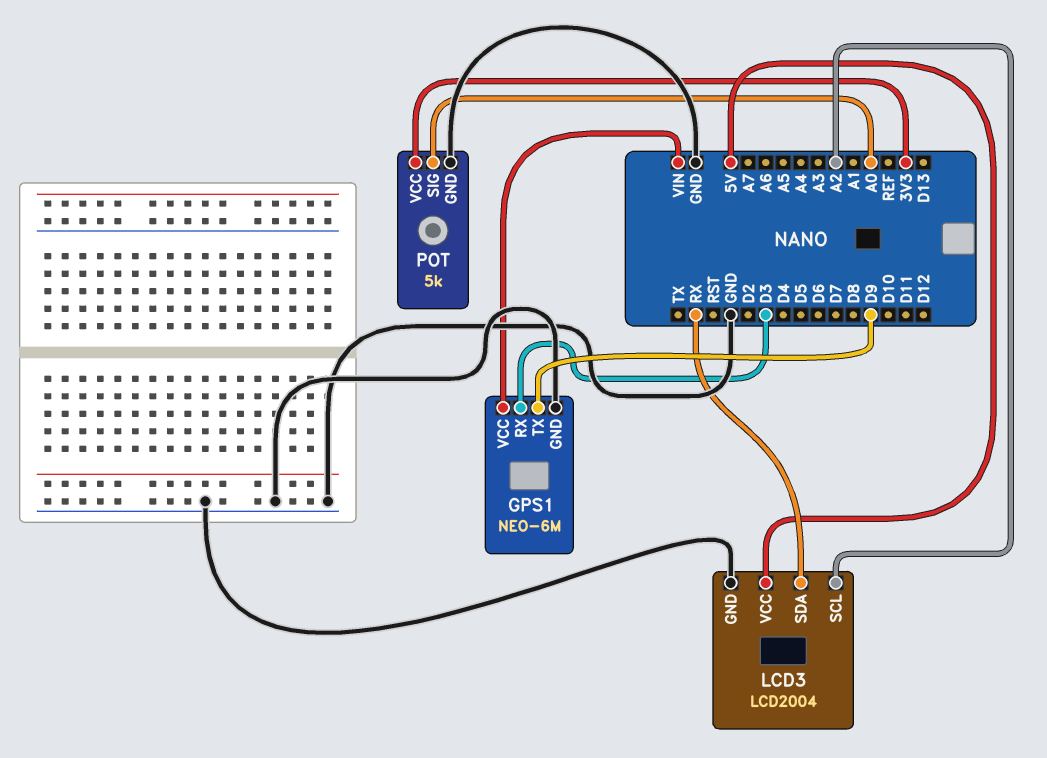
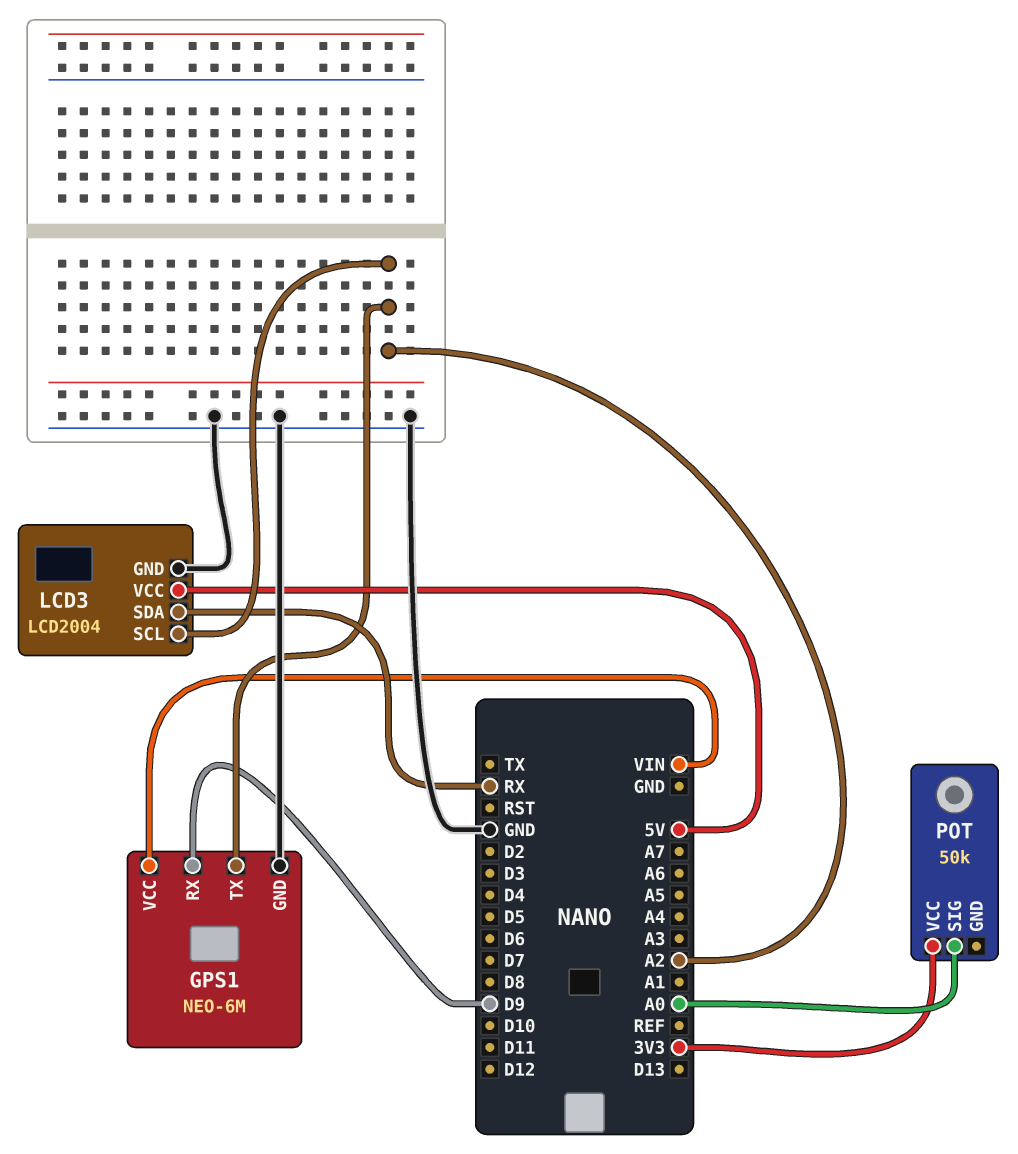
GPS1 pin RX: D3 -> D9
GPS1 pin TX: D9 -> A2
POT: 5k -> 50k
POT pin GND: GND -> none

